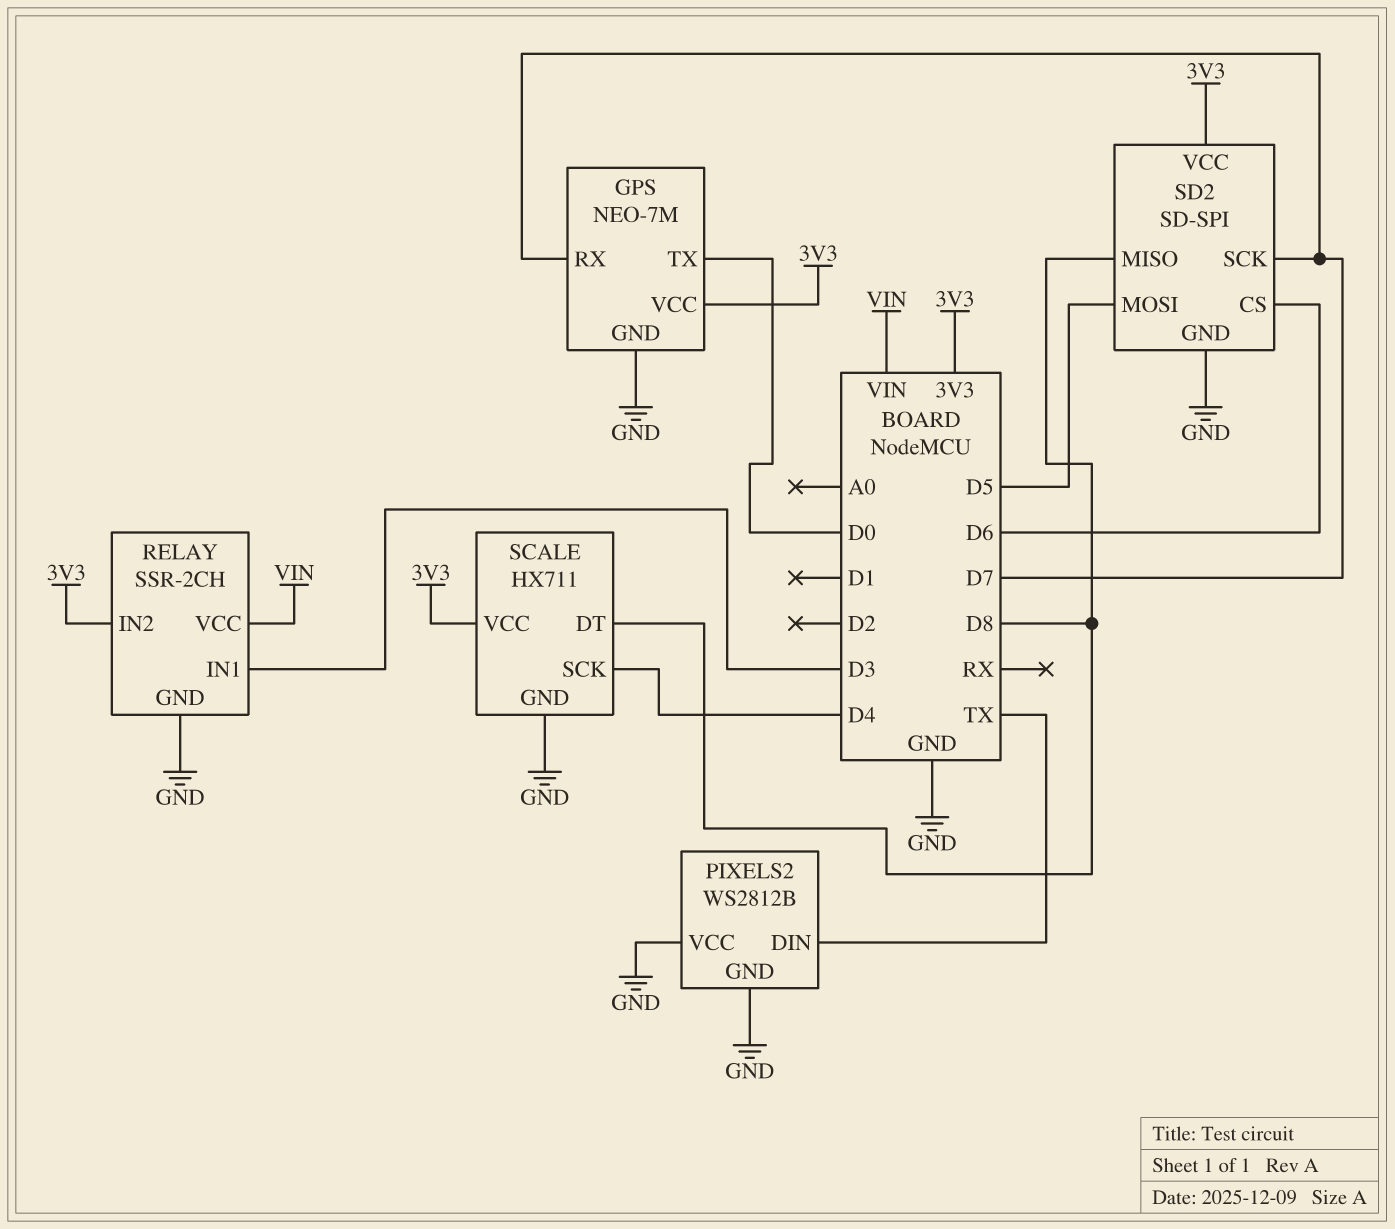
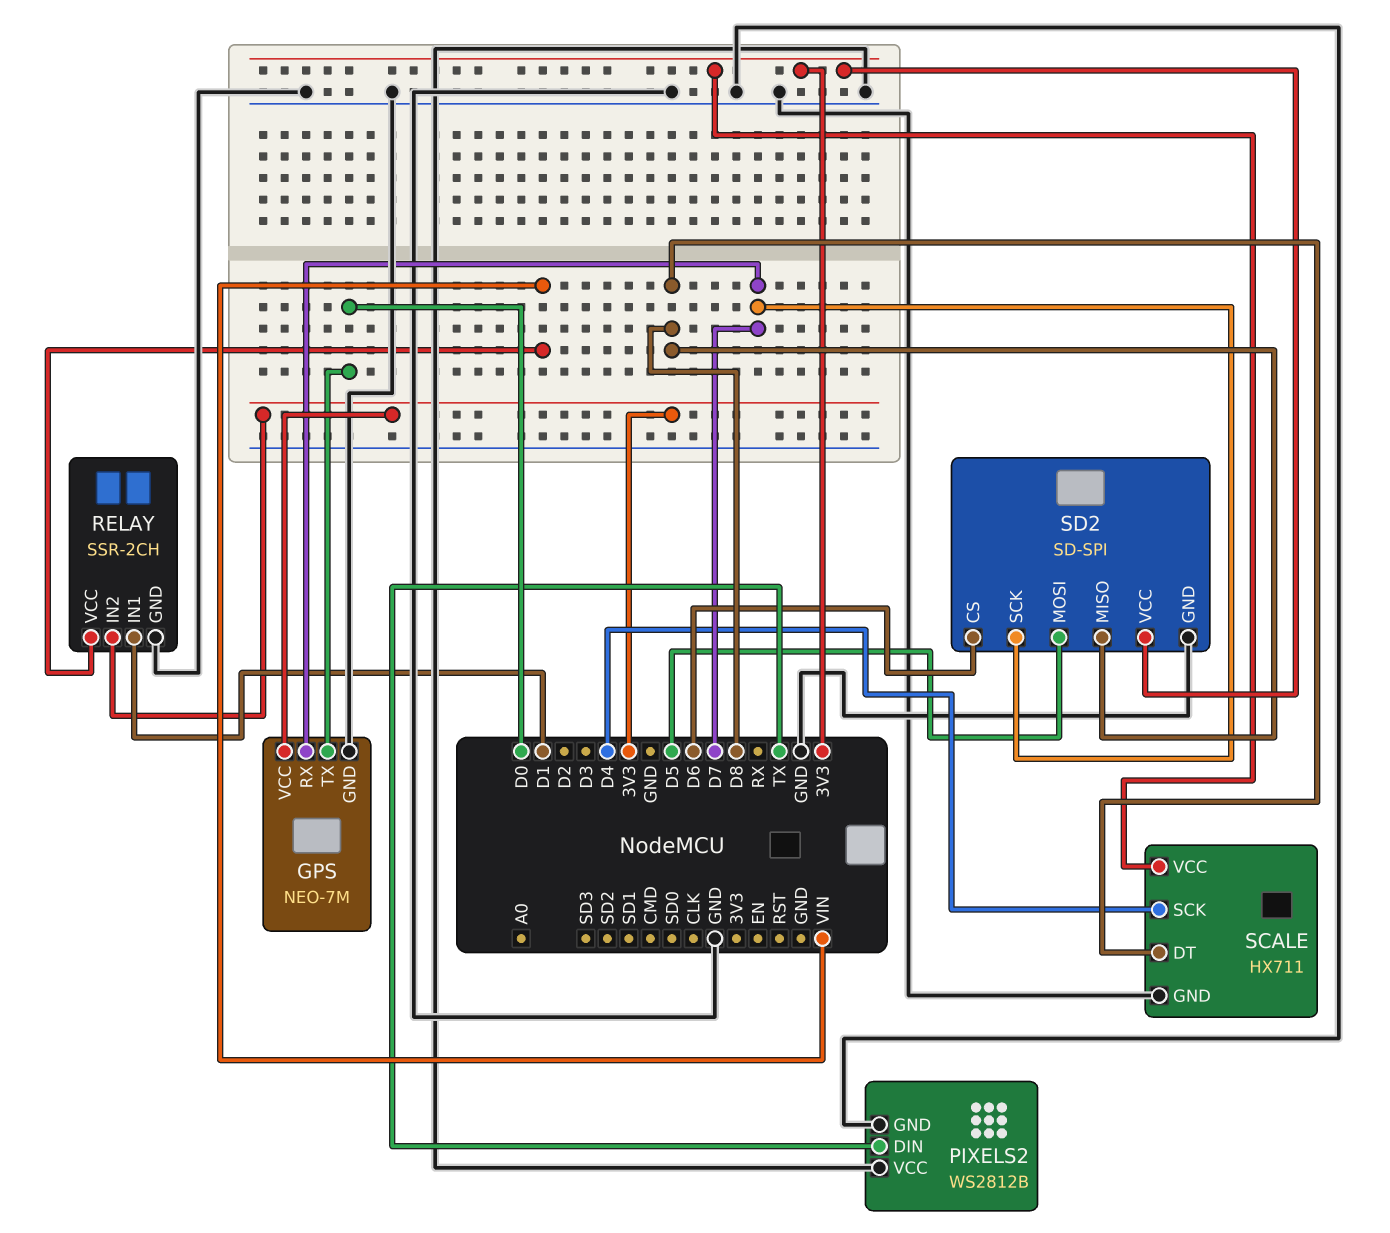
RELAY pin IN1: D3 -> D1

